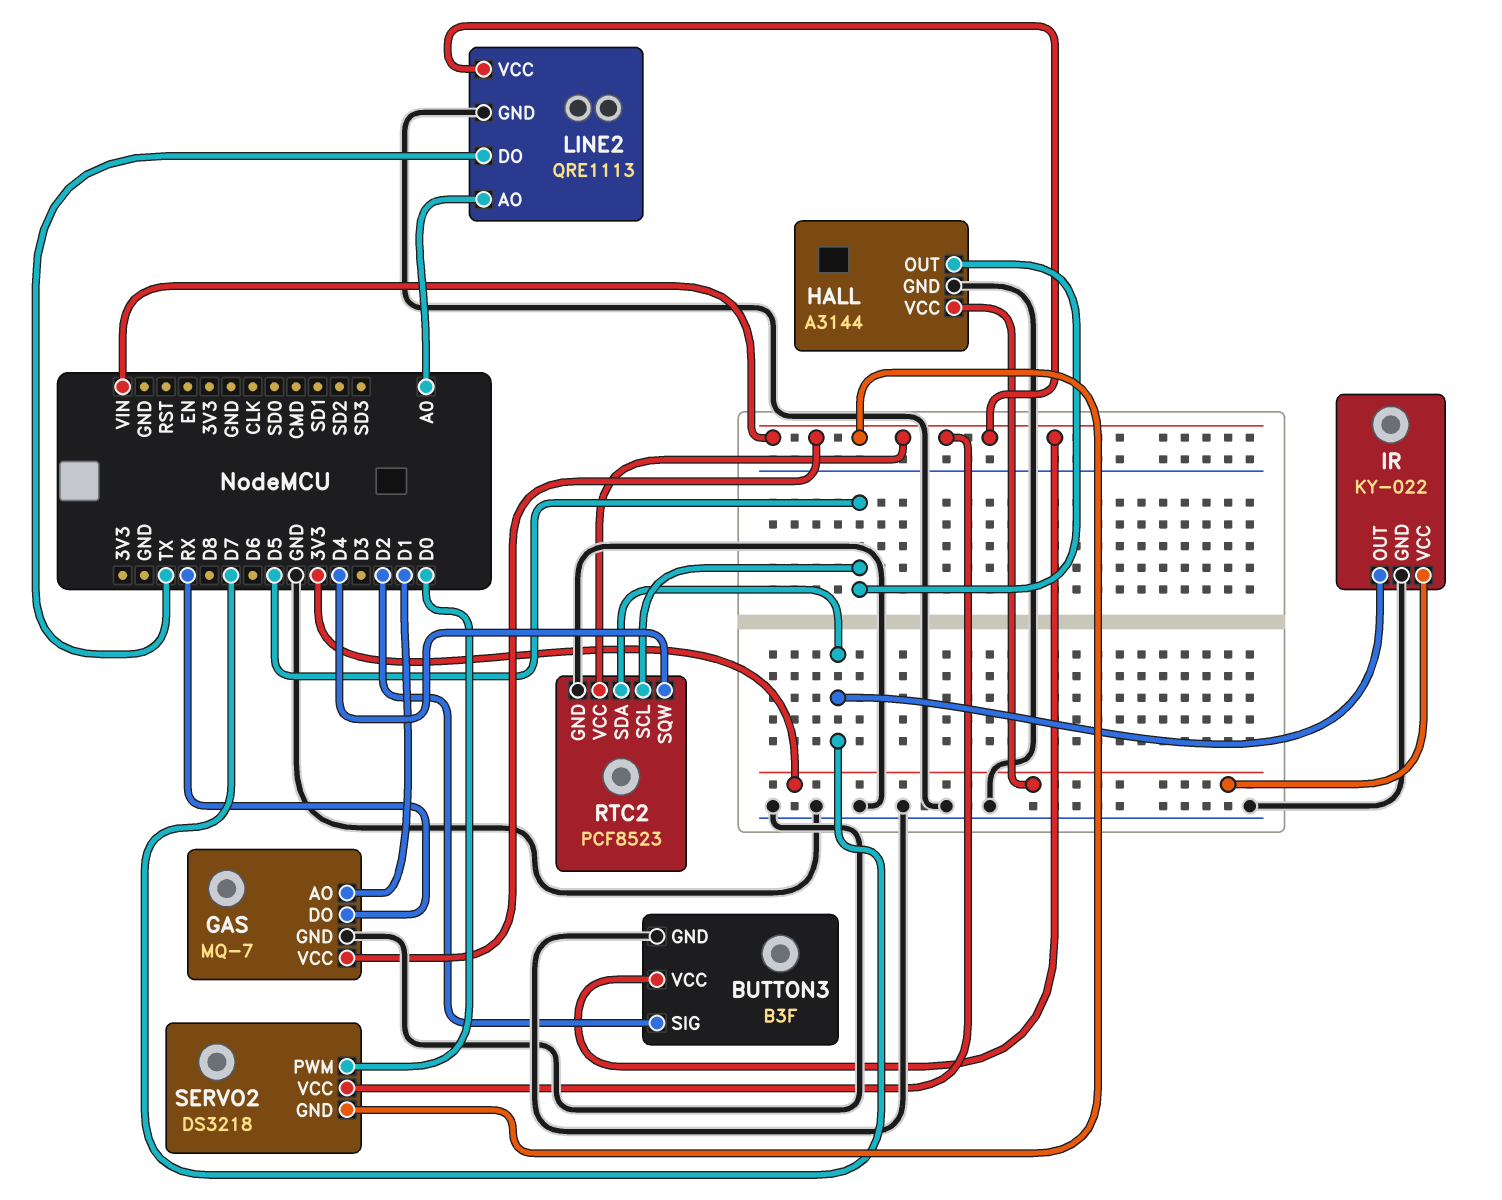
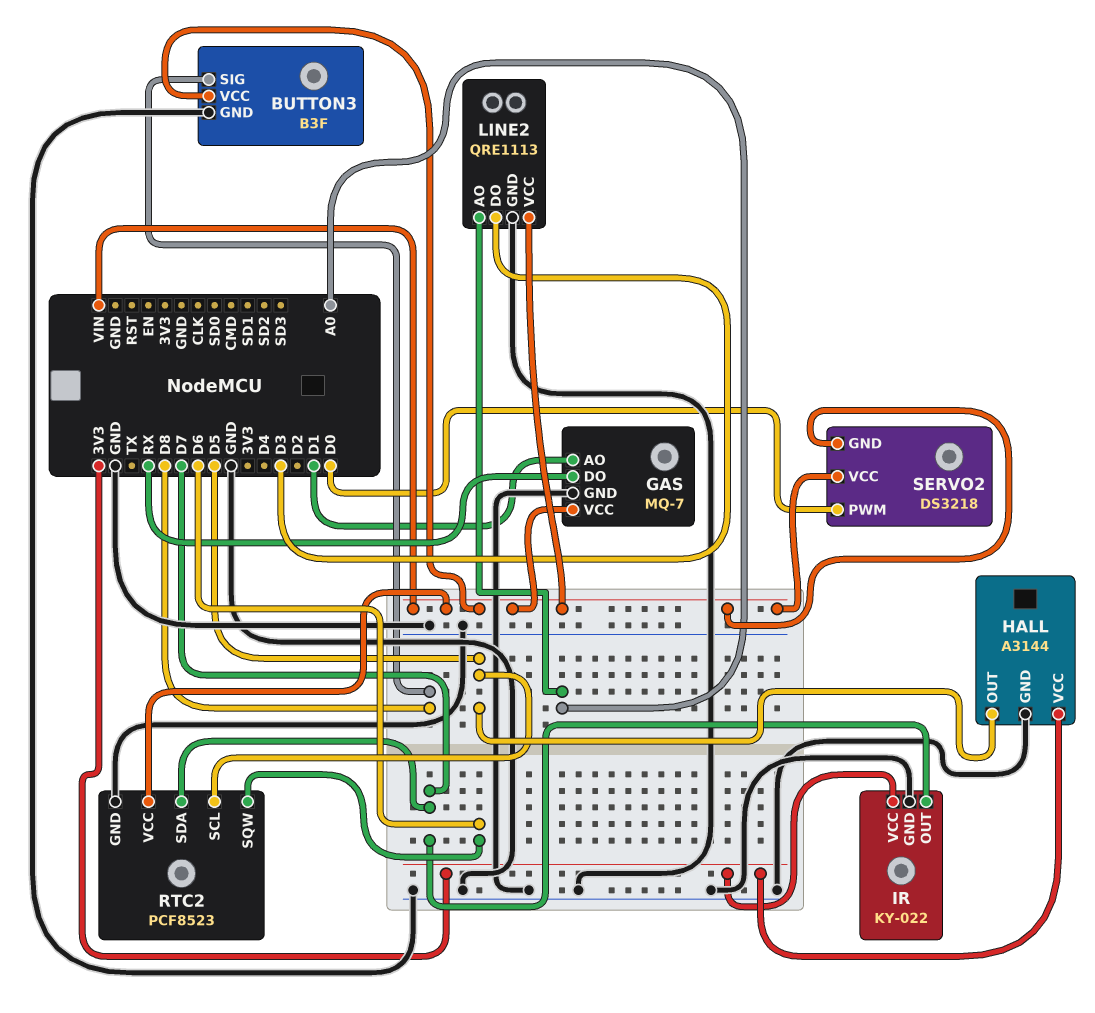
BUTTON3 pin SIG: D2 -> D8
LINE2 pin DO: TX -> D3
RTC2 pin SQW: D4 -> D6

